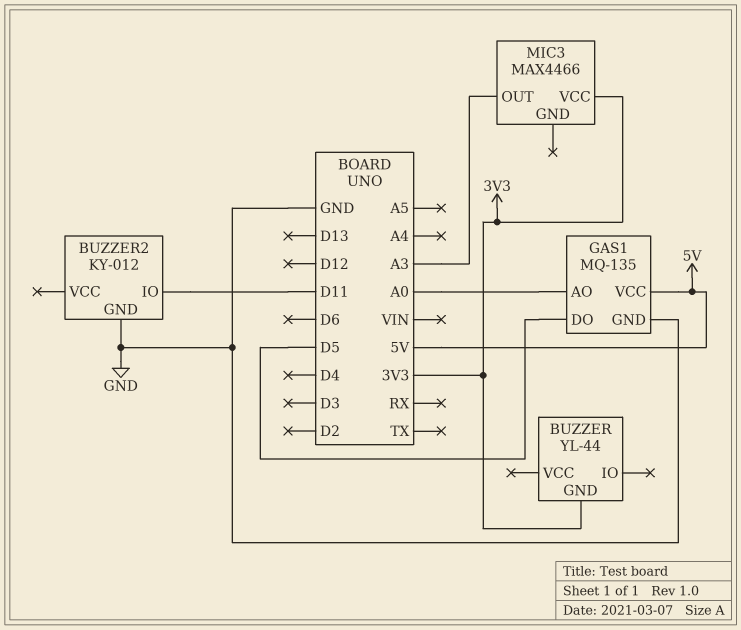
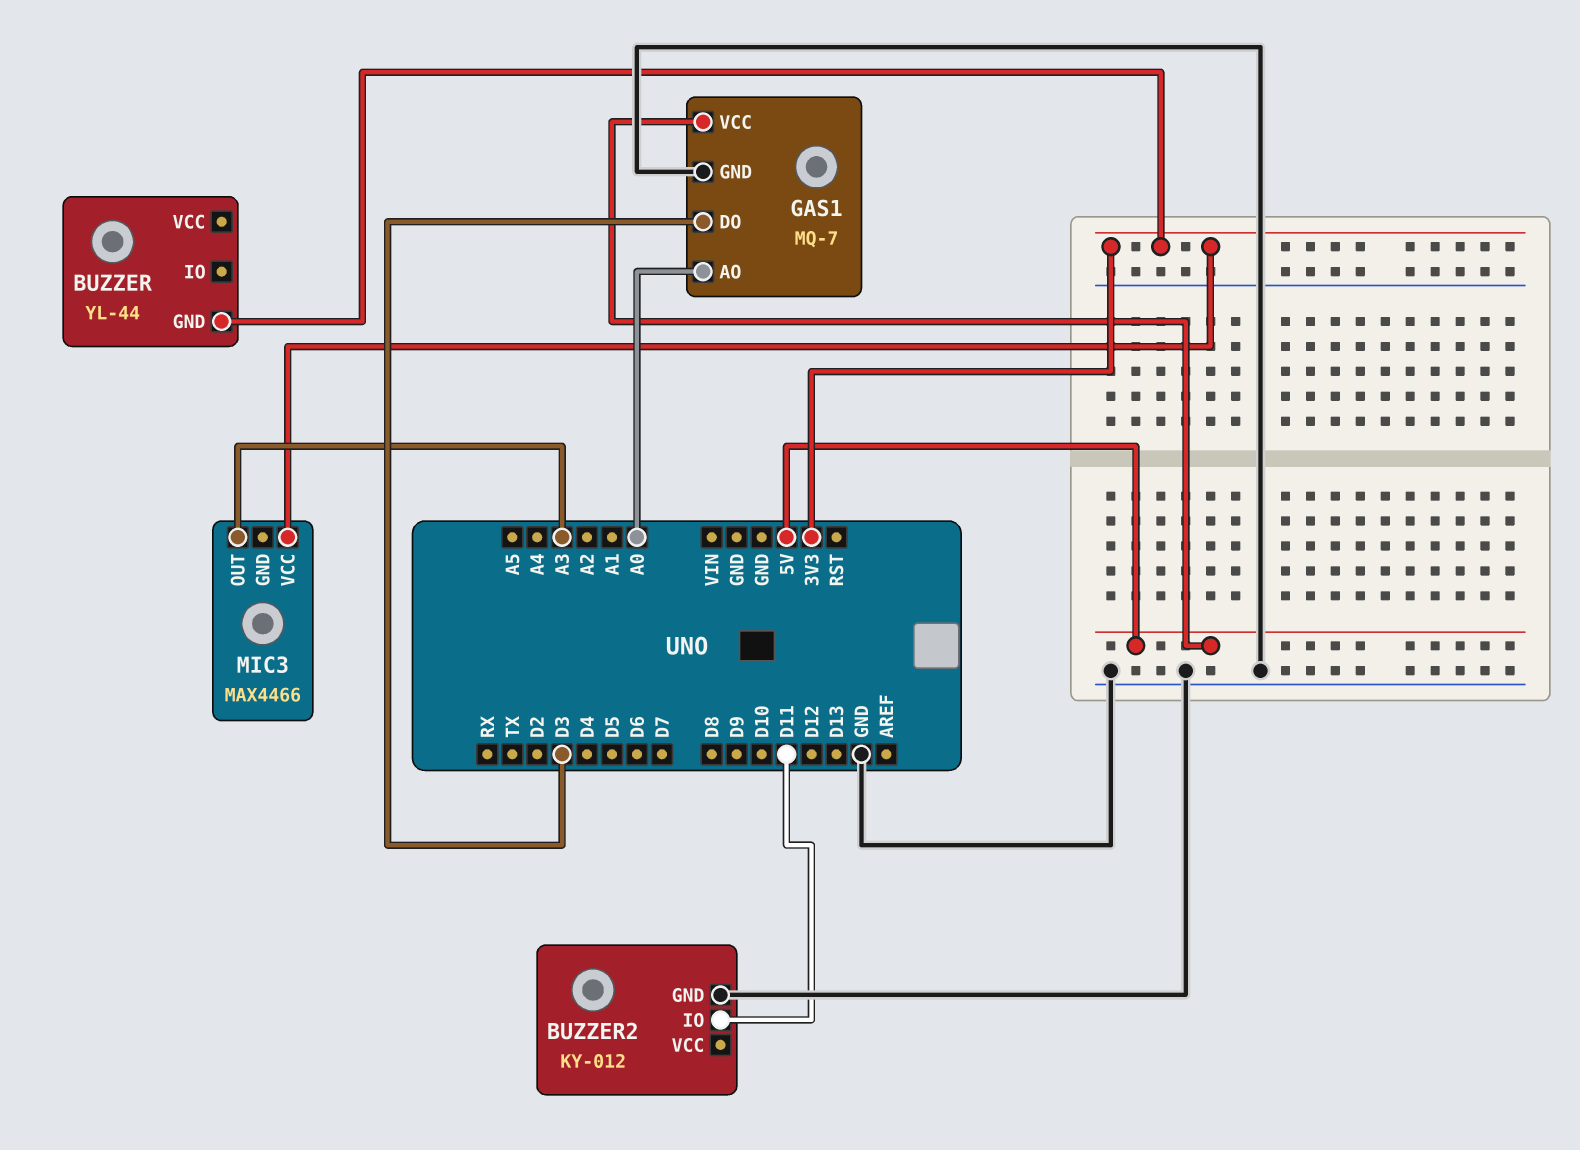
GAS1: MQ-135 -> MQ-7
GAS1 pin DO: D5 -> D3

